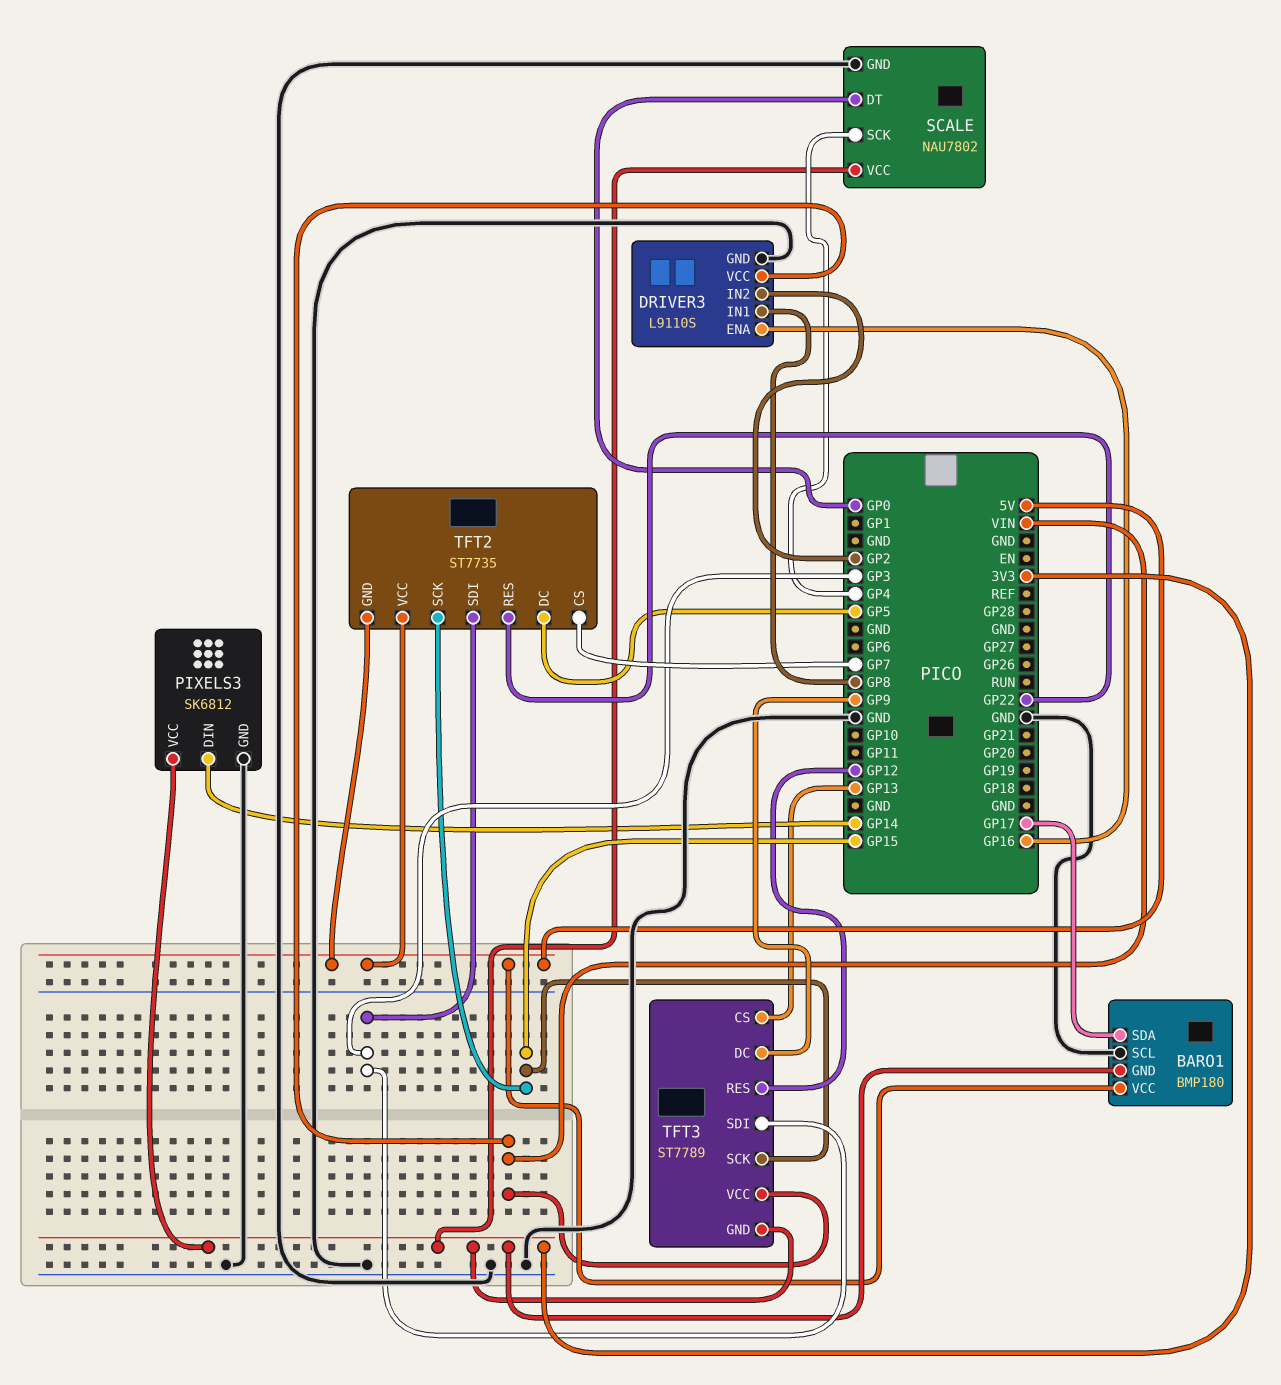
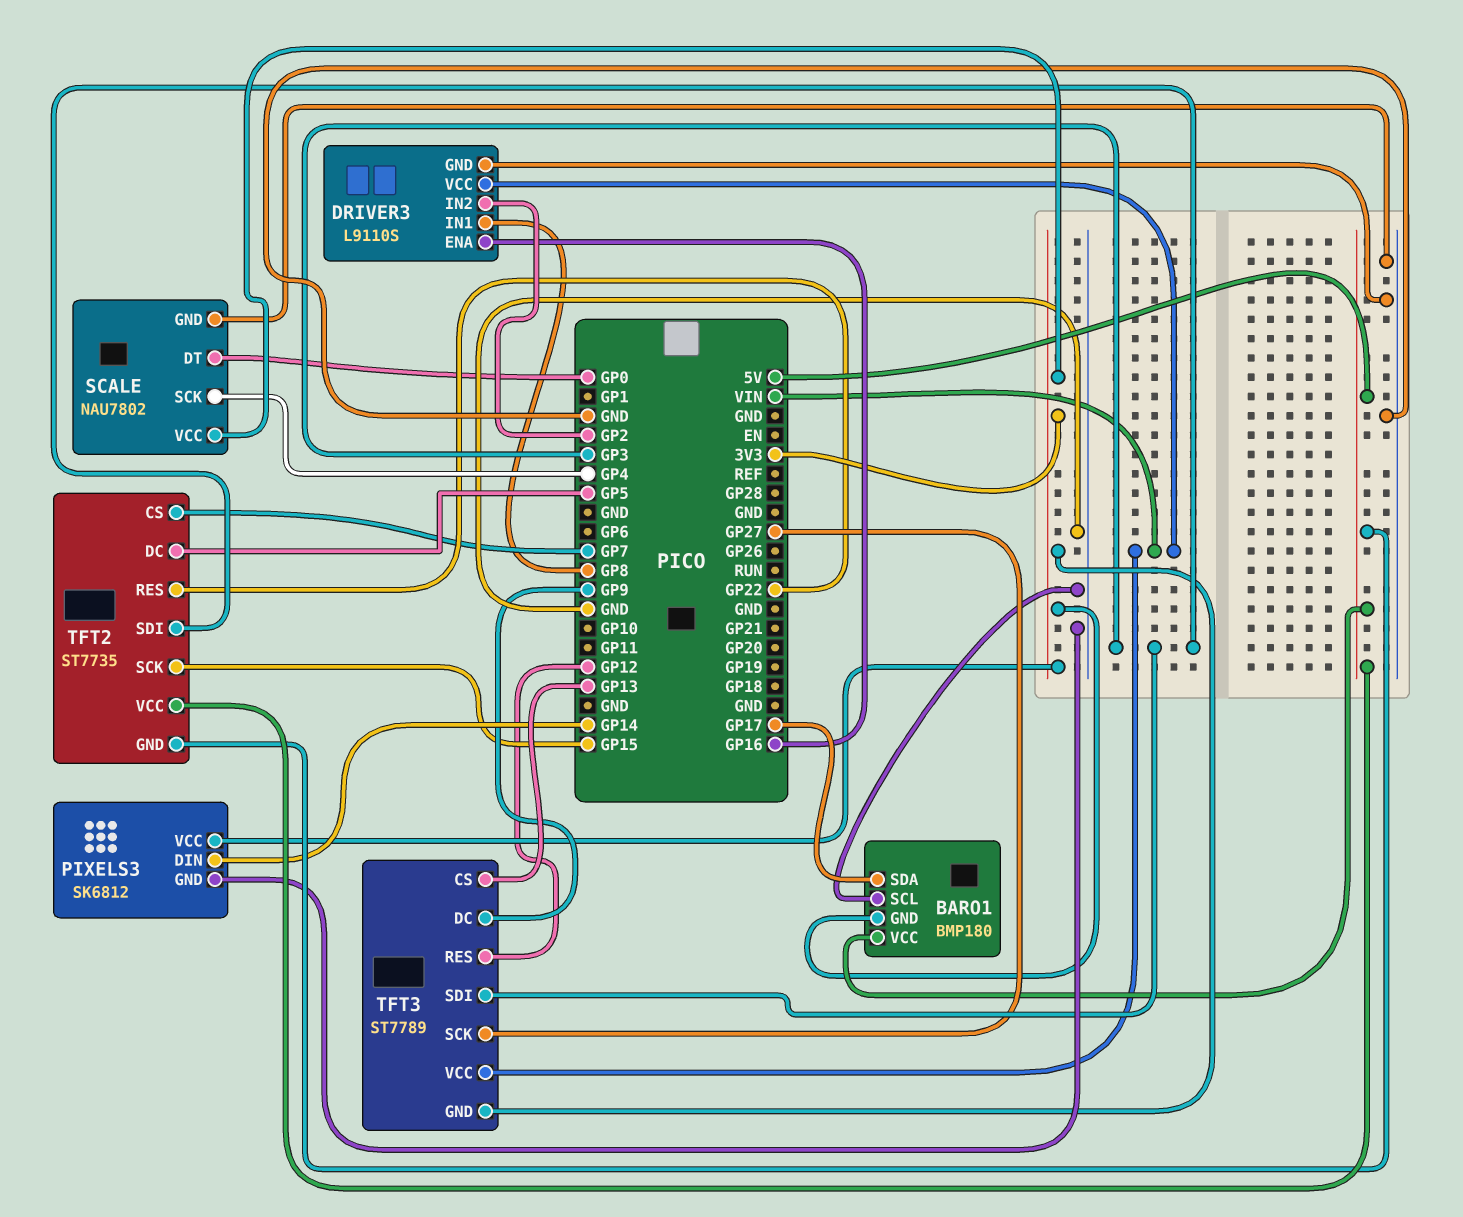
TFT3 pin SCK: GP15 -> GP27

